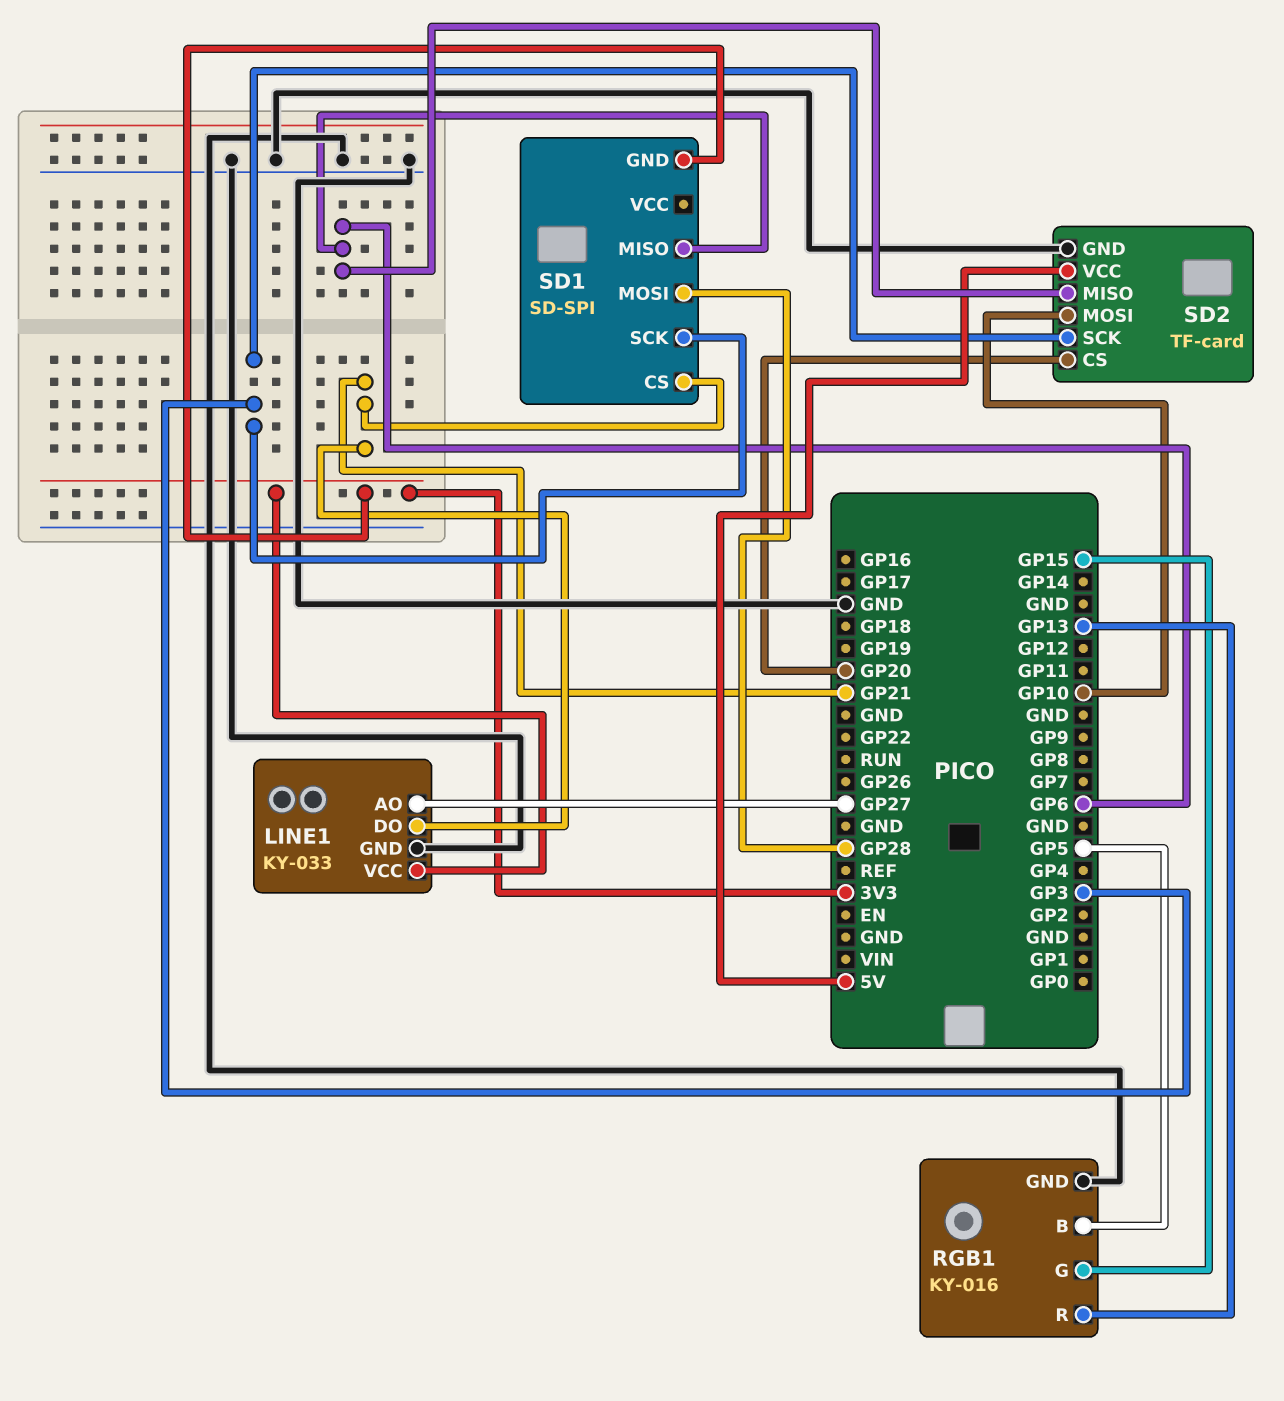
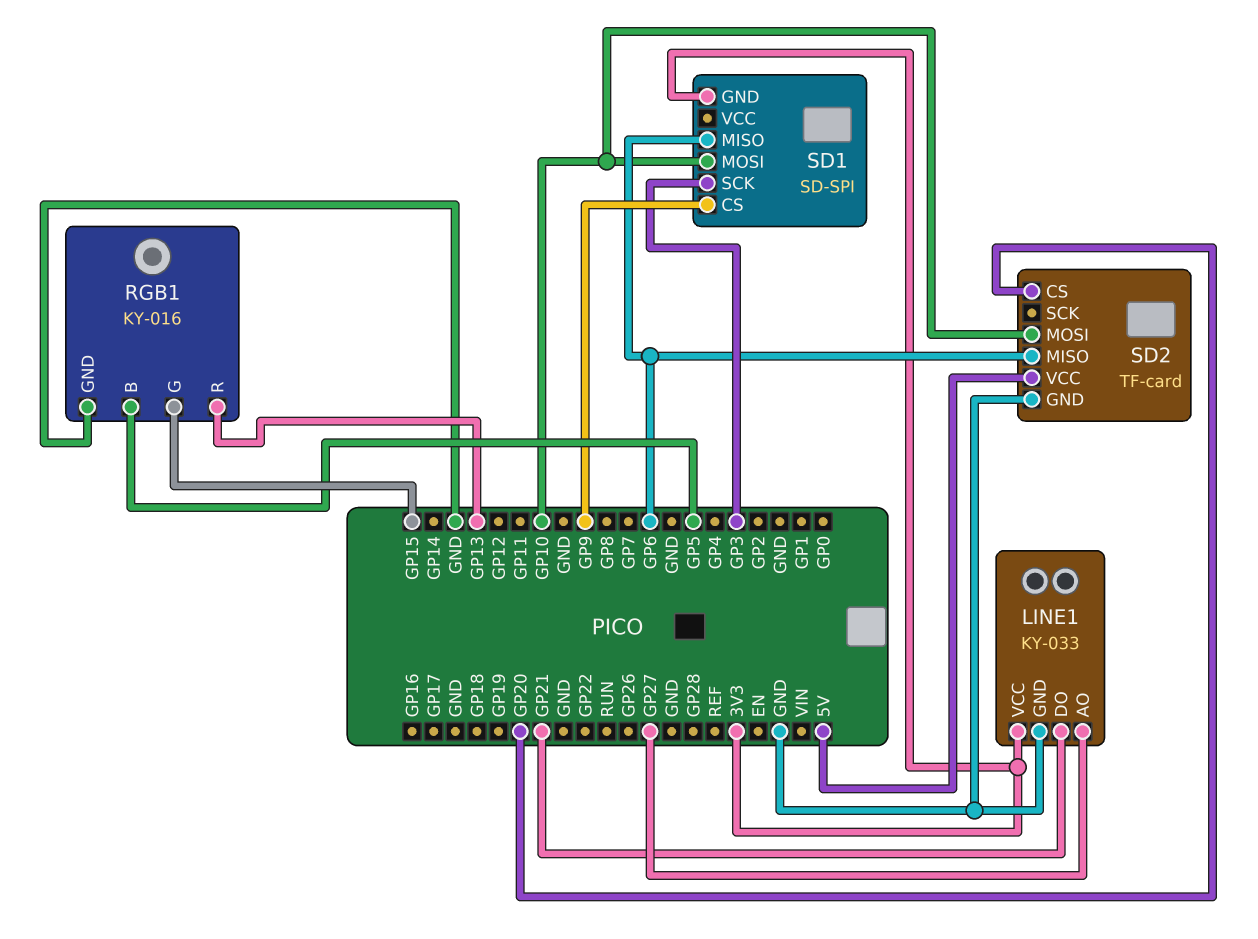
SD1 pin CS: GP21 -> GP9
SD1 pin MOSI: GP28 -> GP10
SD2 pin SCK: GP3 -> none

